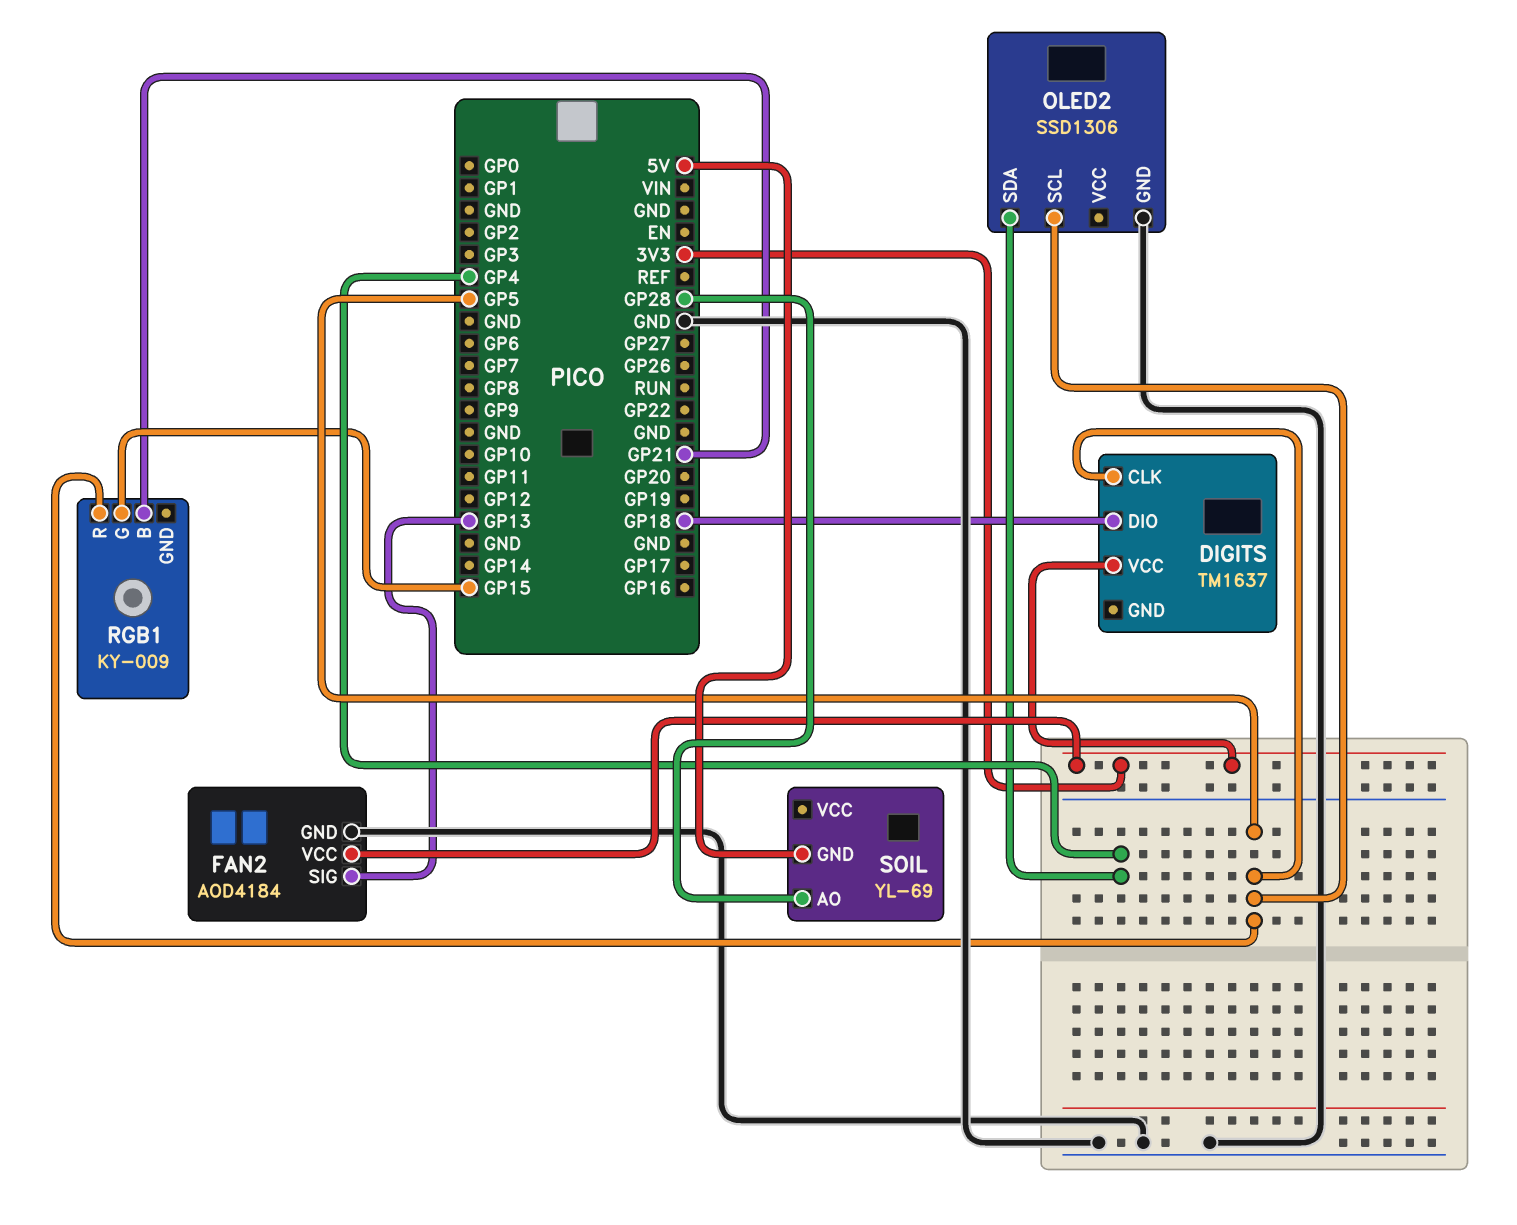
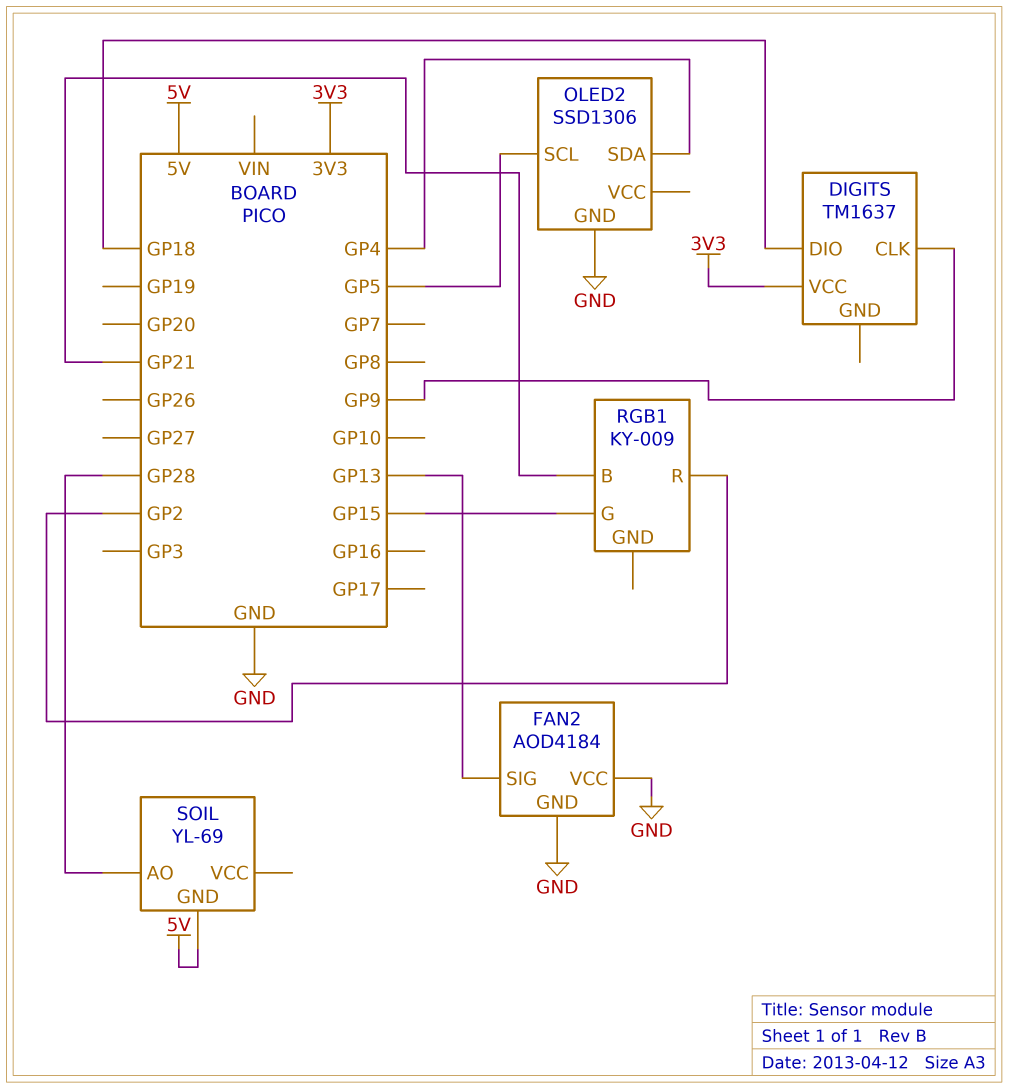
DIGITS pin CLK: GP5 -> GP9
FAN2 pin VCC: 3V3 -> GND
RGB1 pin R: GP5 -> GP2

